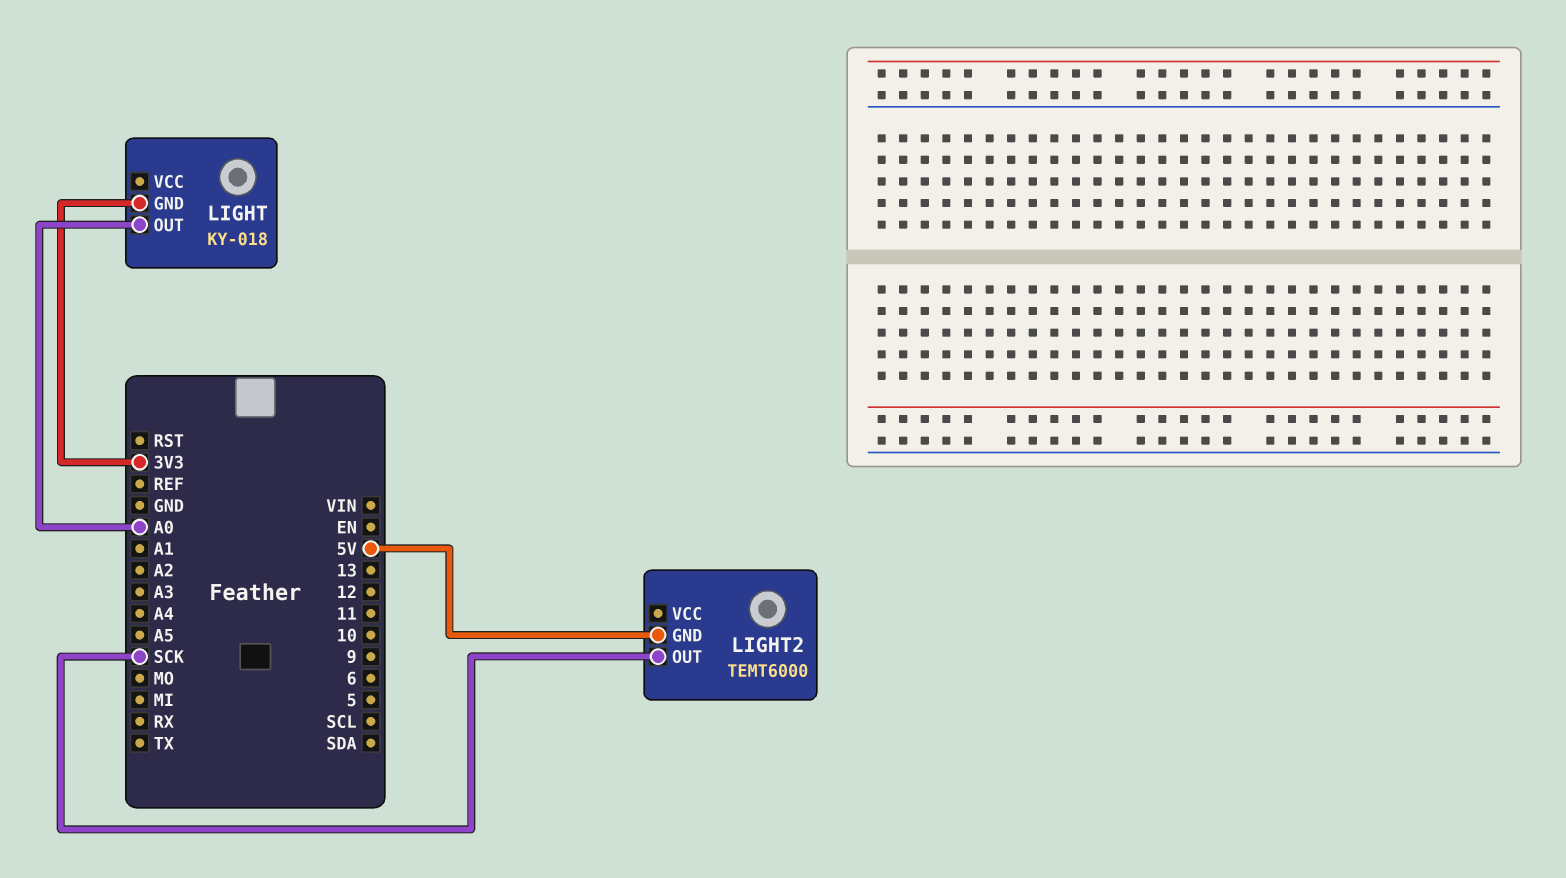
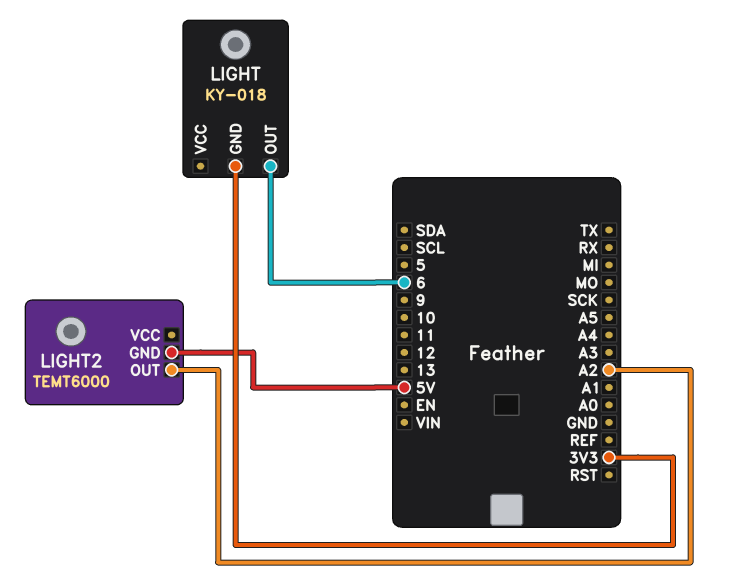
LIGHT pin OUT: A0 -> 6
LIGHT2 pin OUT: SCK -> A2

